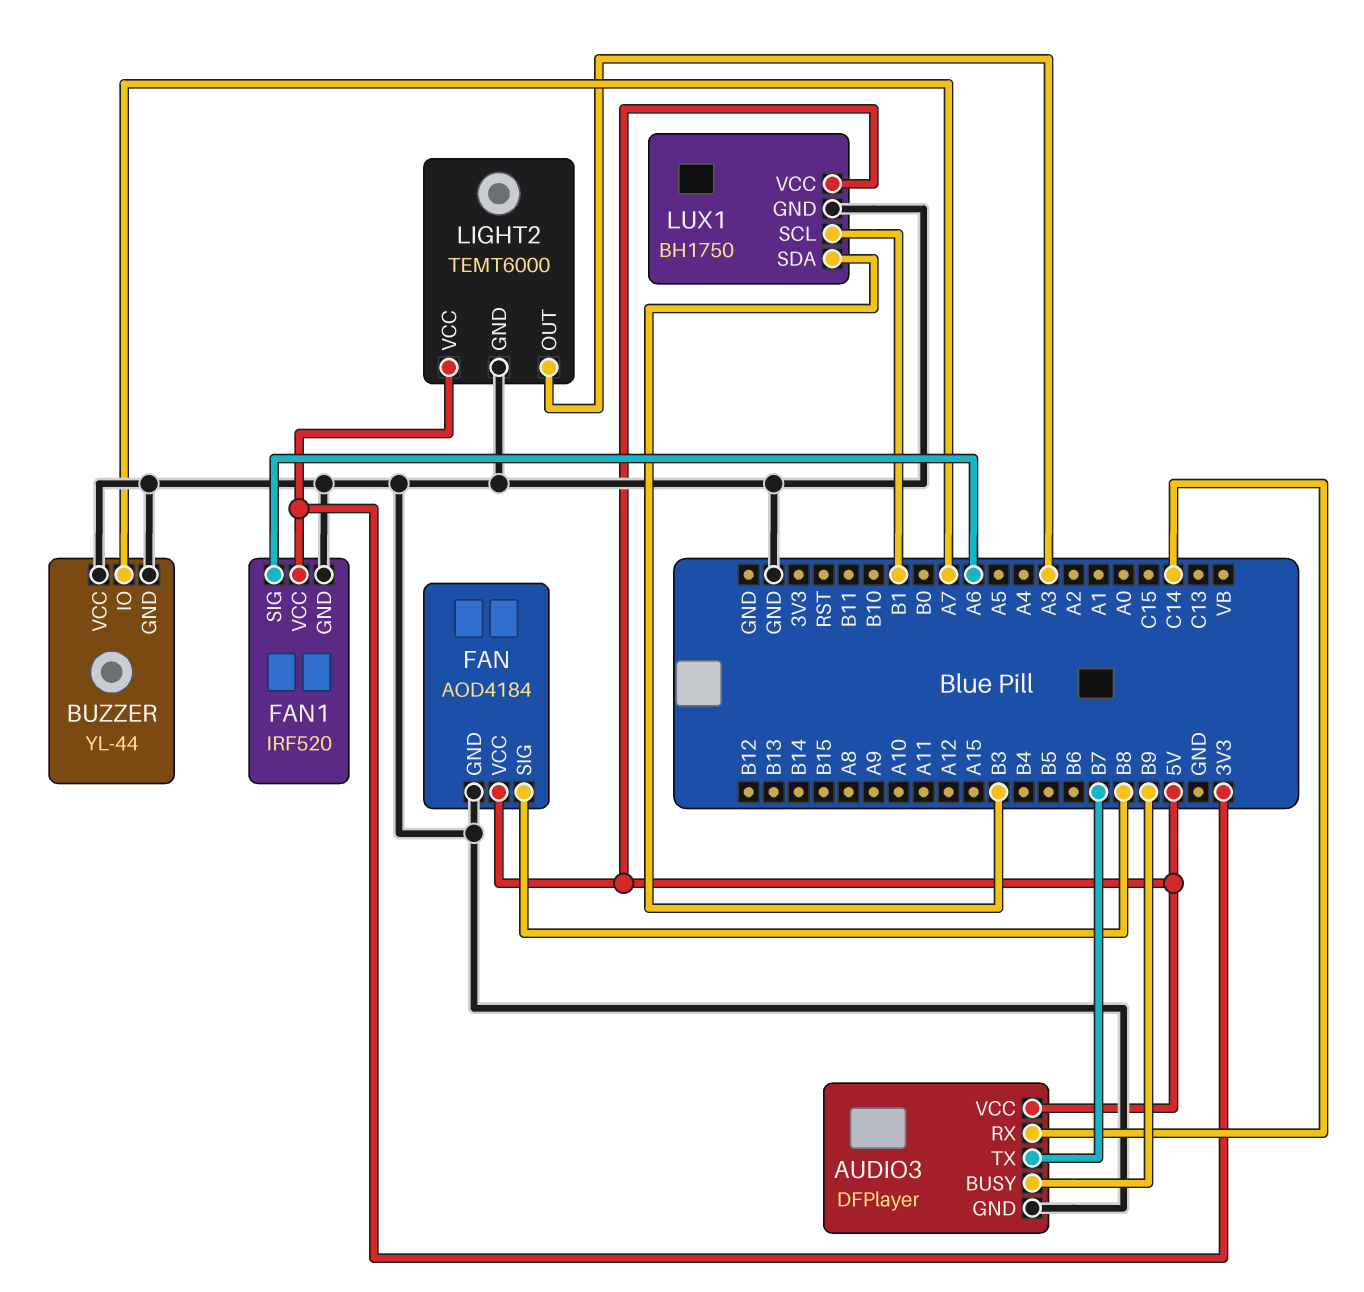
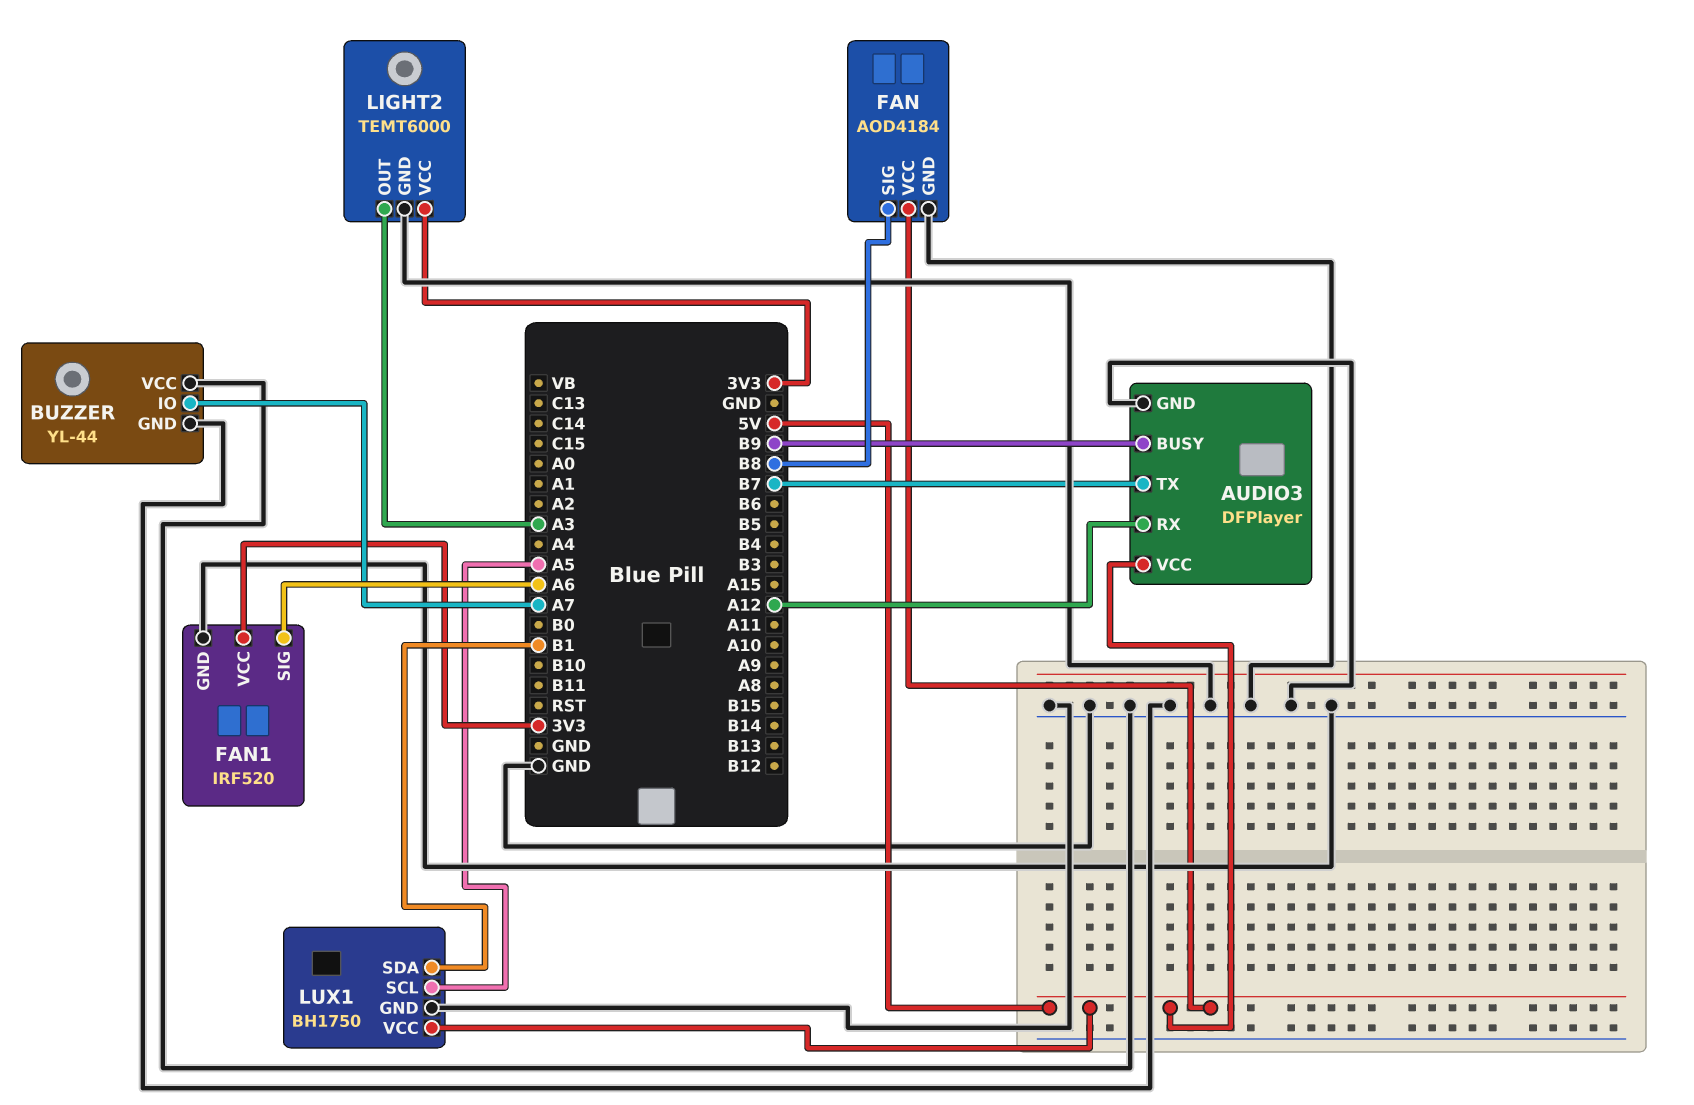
AUDIO3 pin RX: C14 -> A12
LUX1 pin SCL: B1 -> A5
LUX1 pin SDA: B3 -> B1

